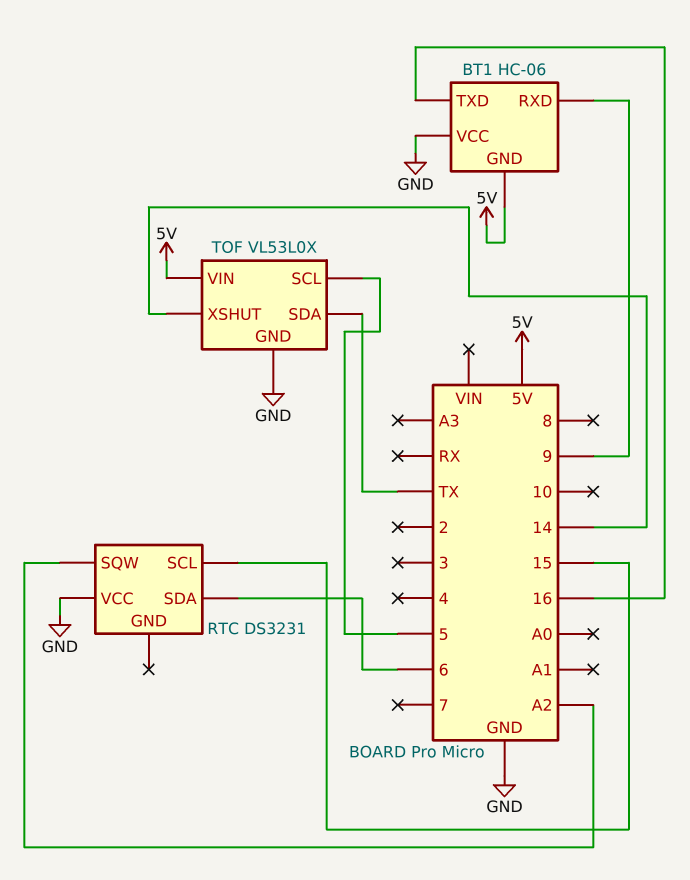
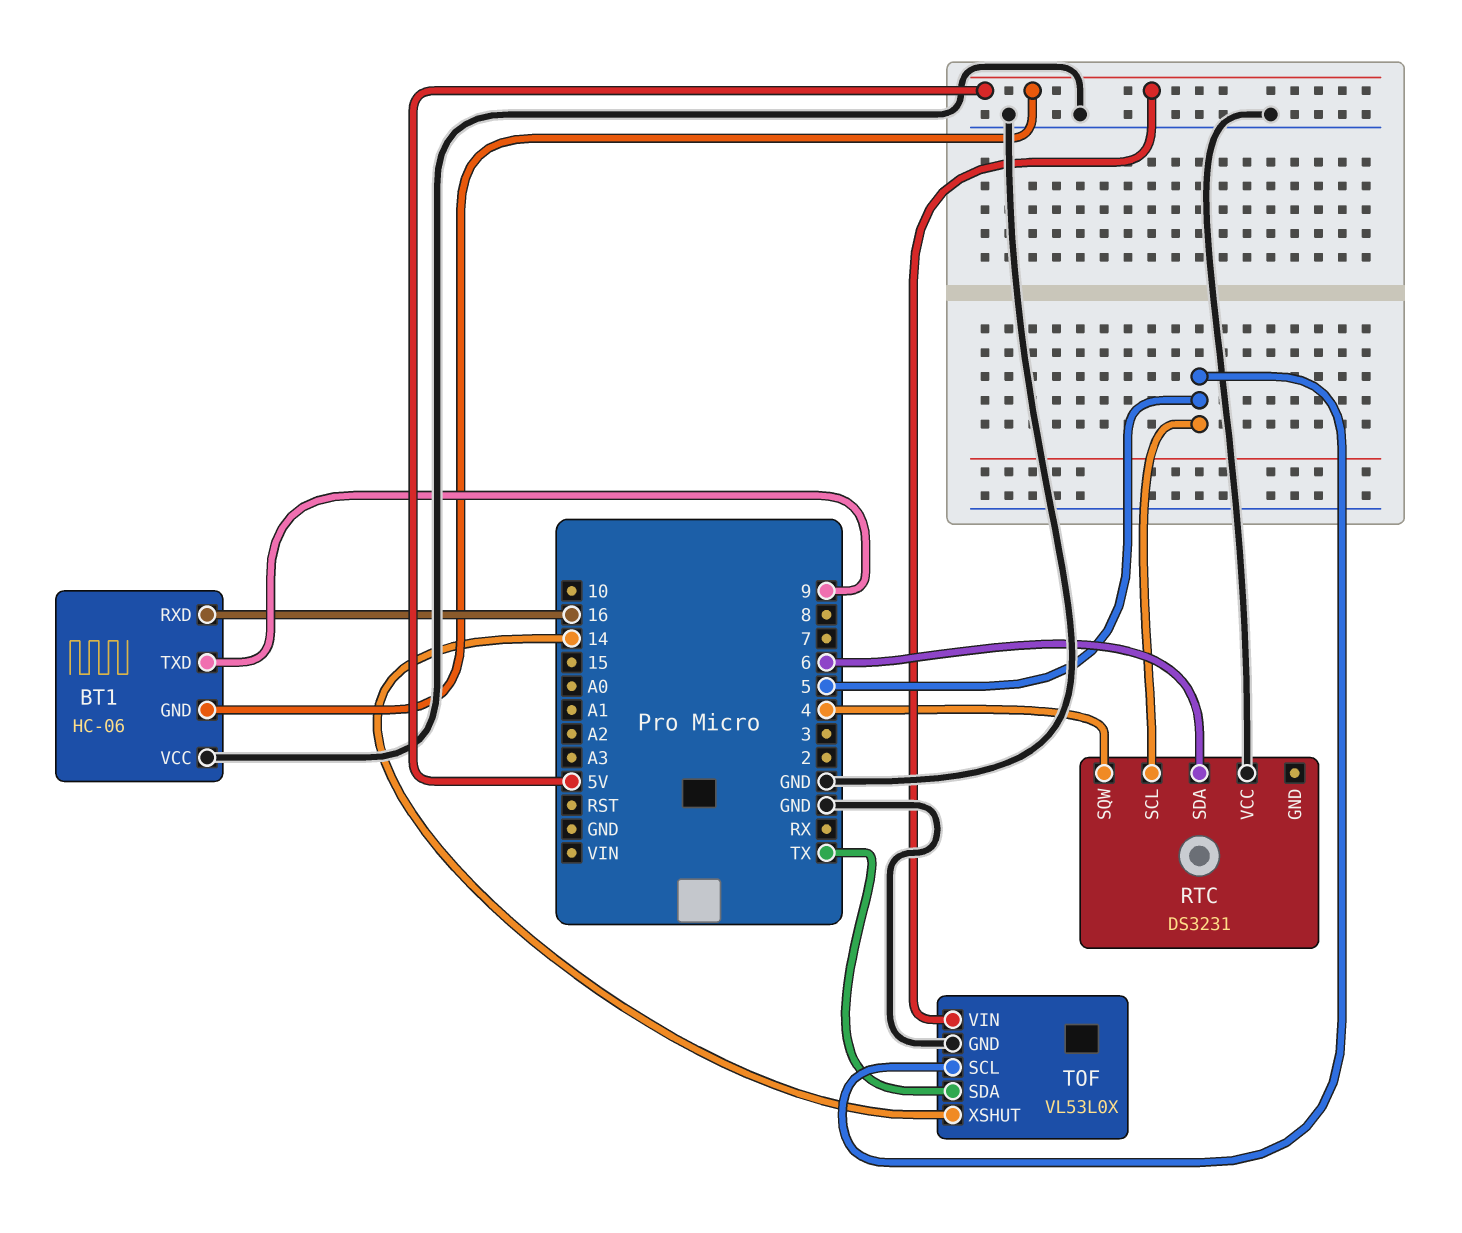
BT1 pin RXD: 9 -> 16
BT1 pin TXD: 16 -> 9
RTC pin SCL: 15 -> 5
RTC pin SQW: A2 -> 4

